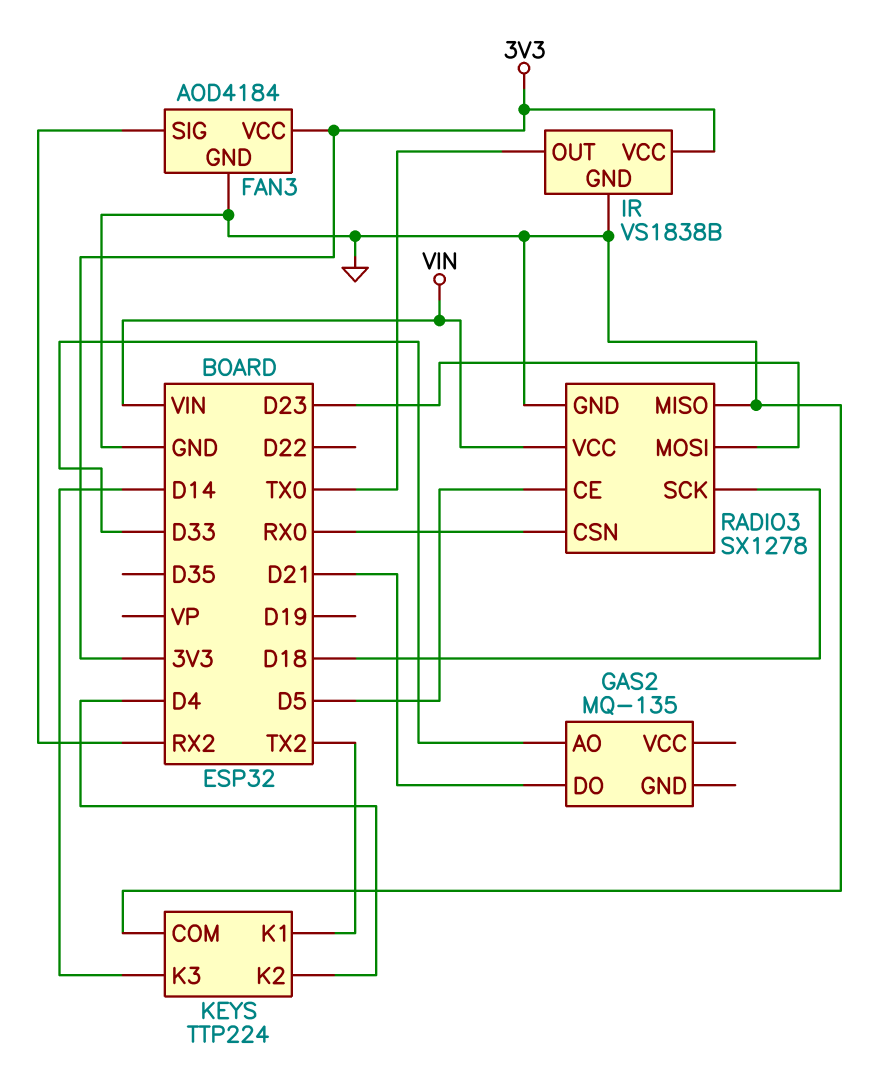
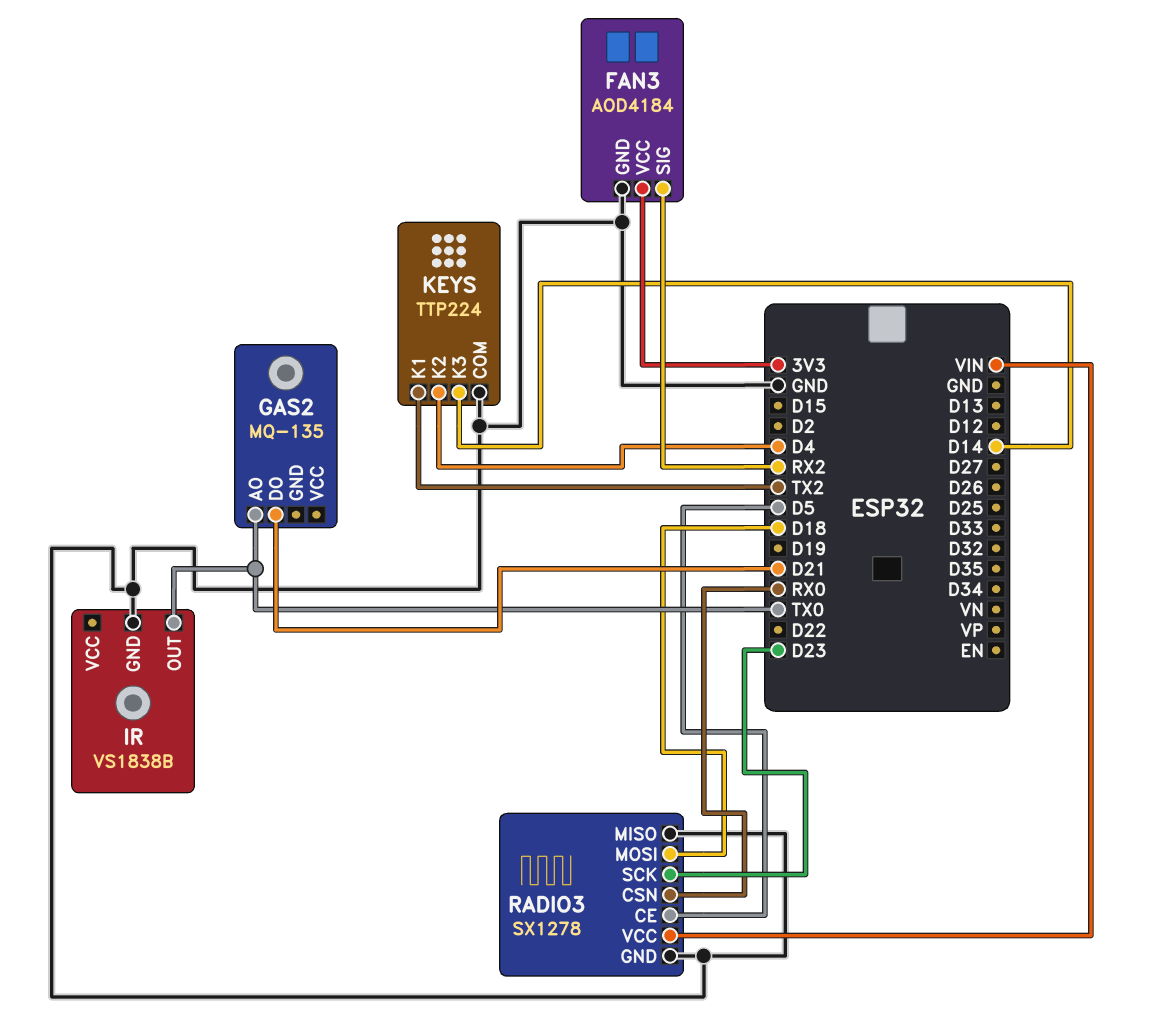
GAS2 pin AO: D33 -> TX0
IR pin VCC: 3V3 -> none
RADIO3 pin MOSI: D23 -> D18
RADIO3 pin SCK: D18 -> D23

